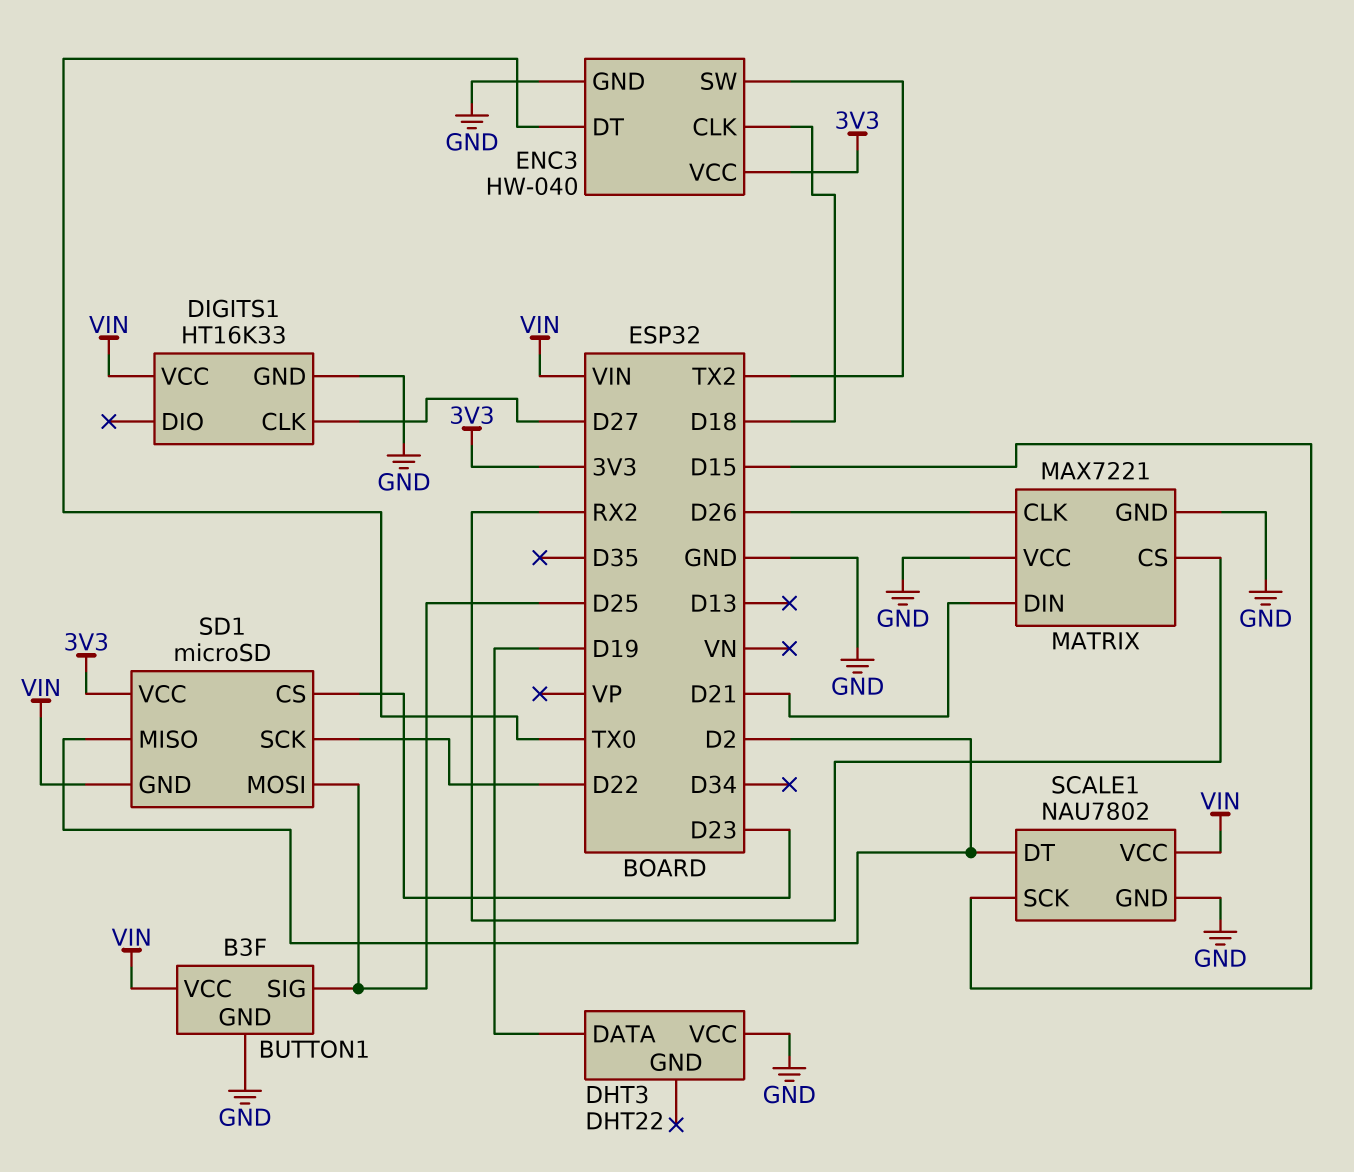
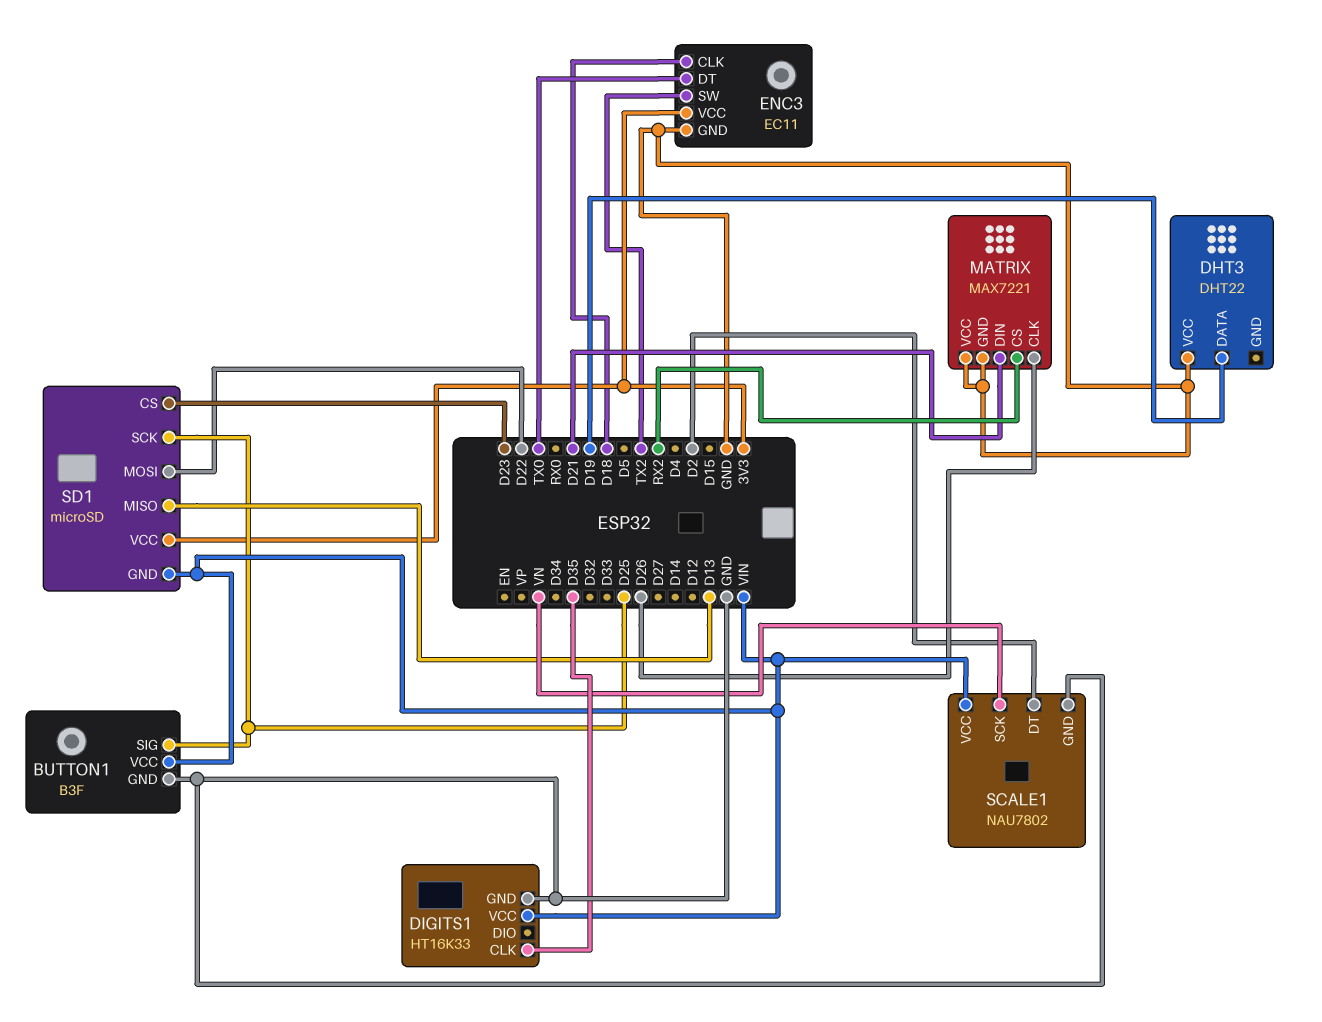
DIGITS1 pin CLK: D27 -> D35
ENC3: HW-040 -> EC11
SCALE1 pin SCK: D15 -> VN
SD1 pin MISO: D2 -> D13
SD1 pin MOSI: D25 -> D22
SD1 pin SCK: D22 -> D25

